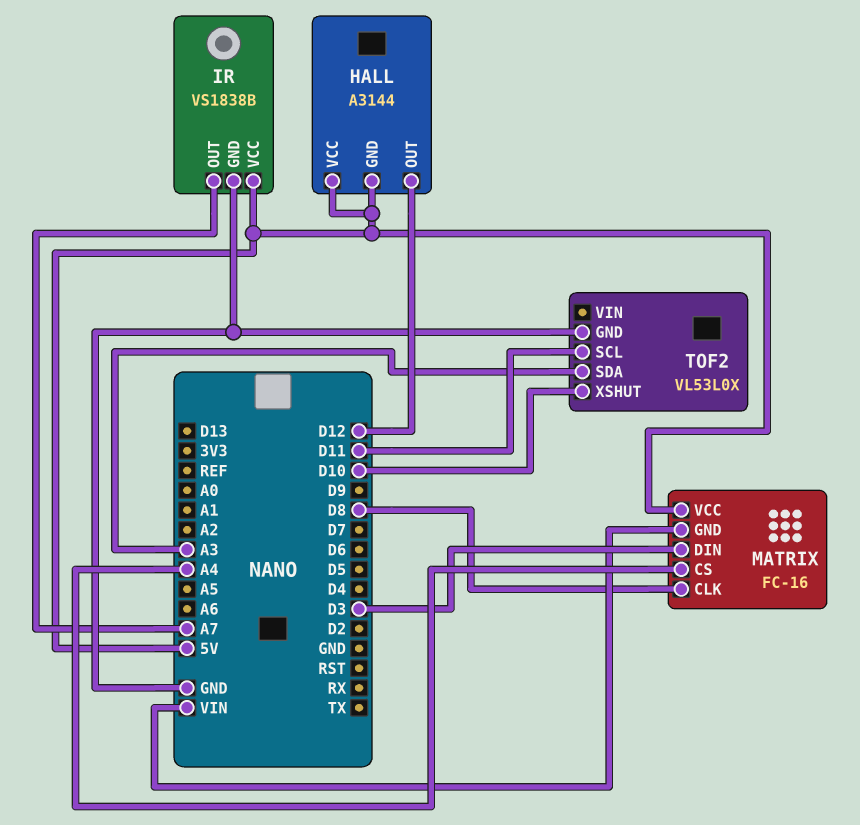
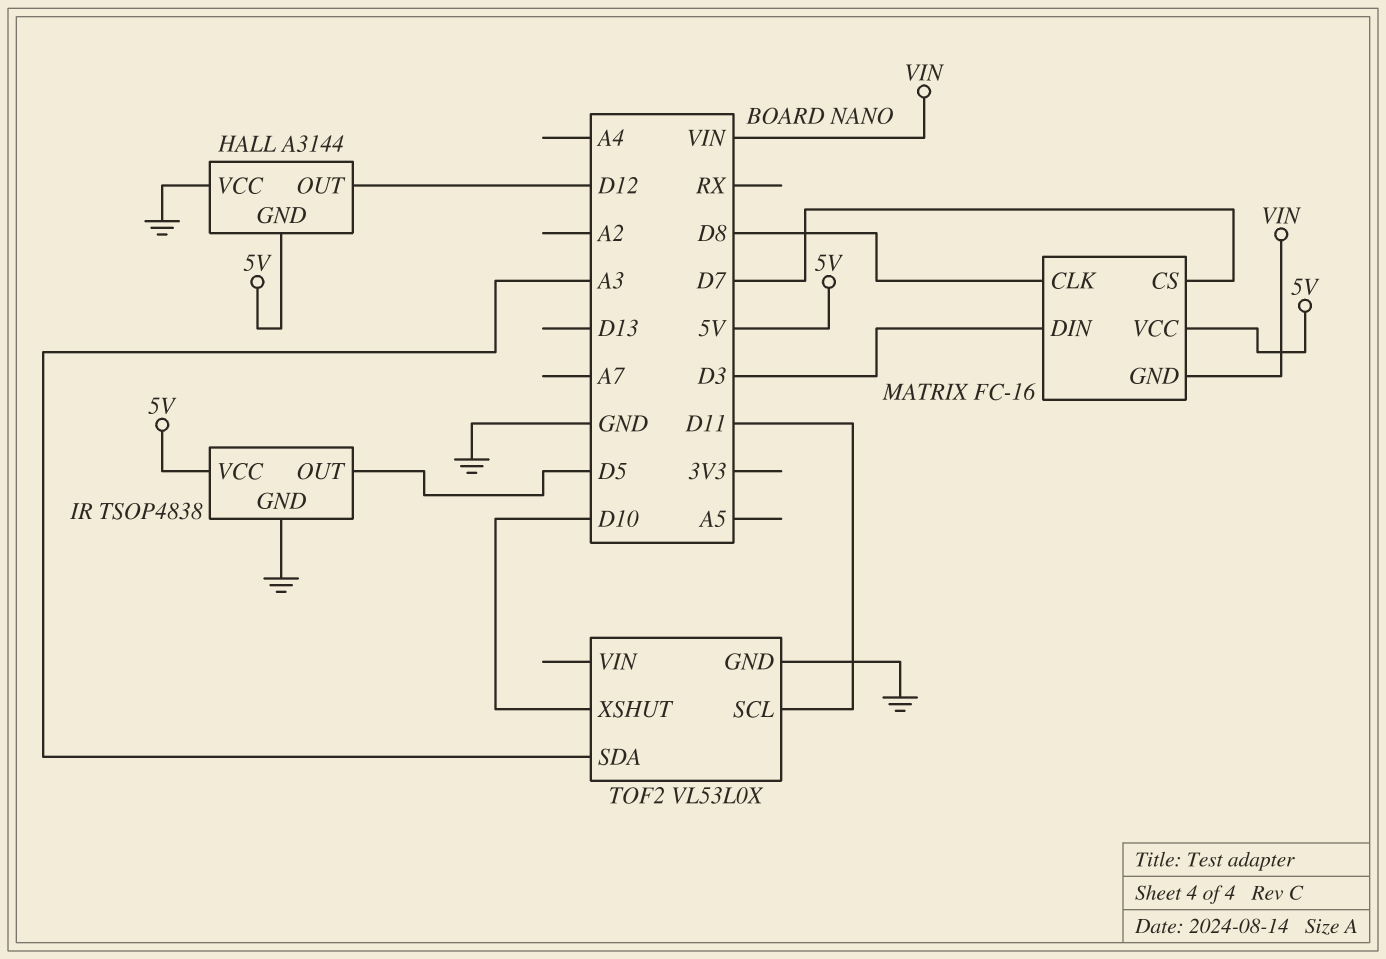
HALL pin VCC: 5V -> GND
IR: VS1838B -> TSOP4838
IR pin OUT: A7 -> D5
MATRIX pin CS: A4 -> D7

